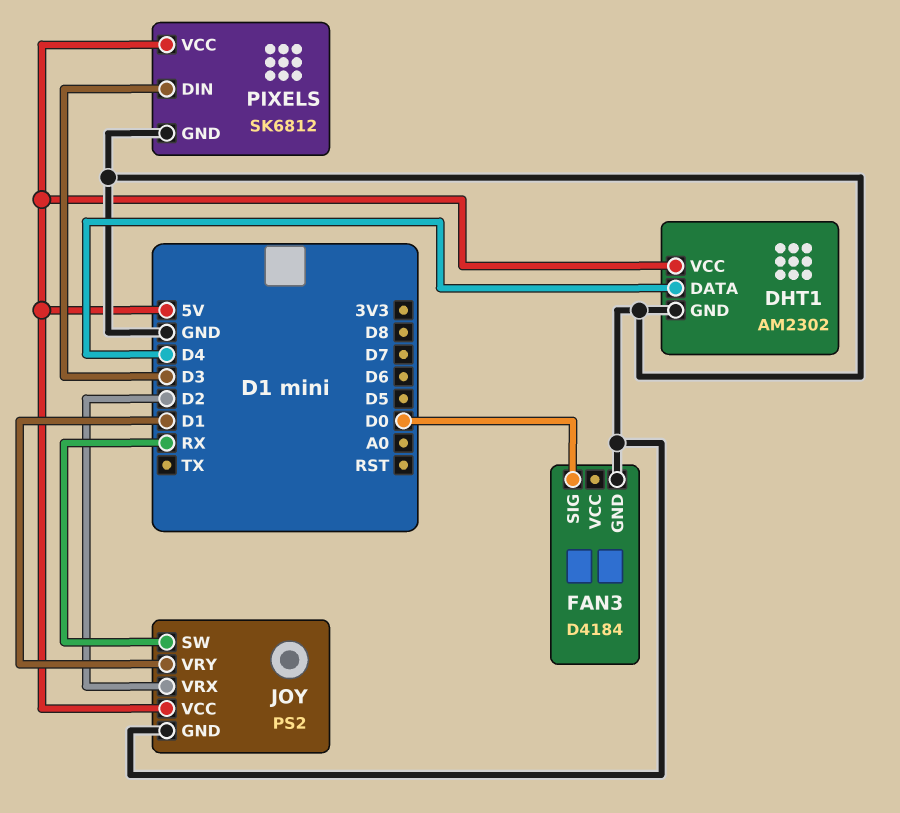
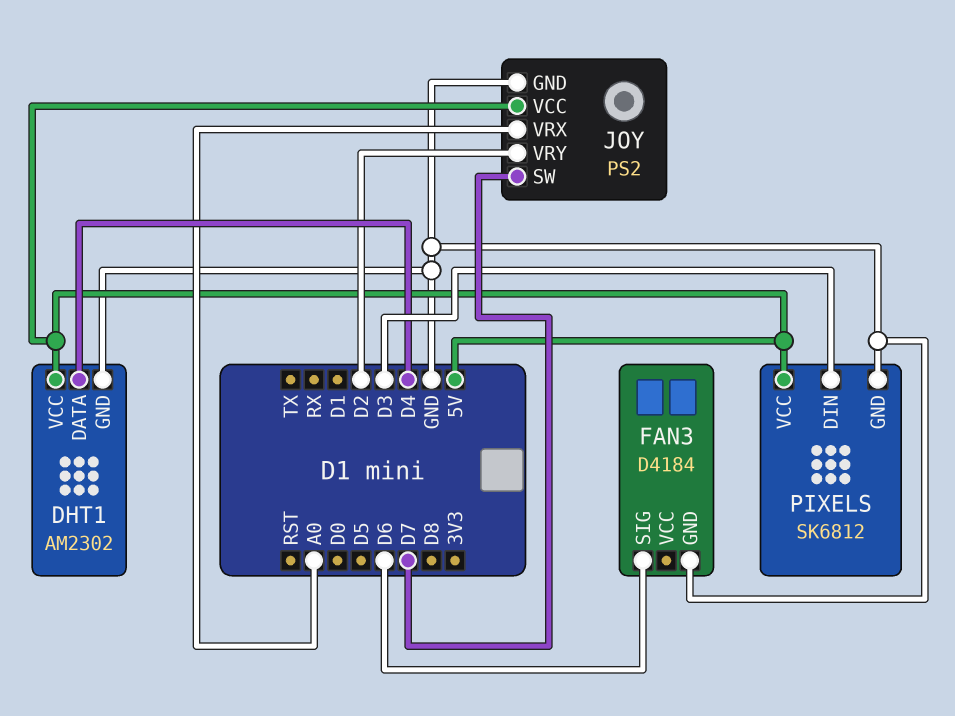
FAN3 pin SIG: D0 -> D6
JOY pin SW: RX -> D7
JOY pin VRX: D2 -> A0
JOY pin VRY: D1 -> D2

